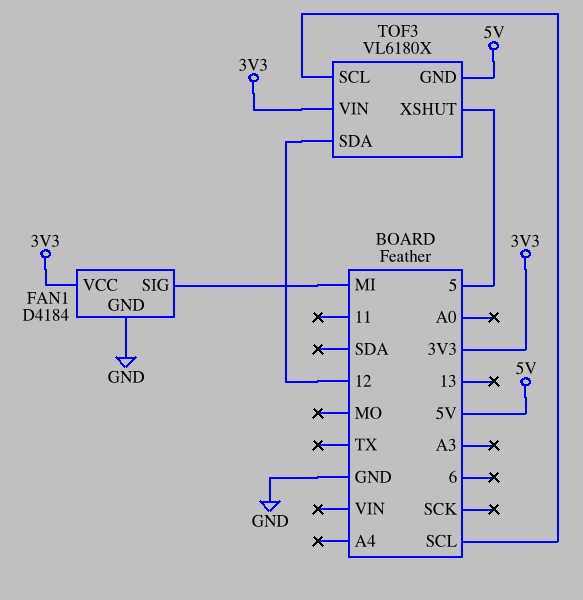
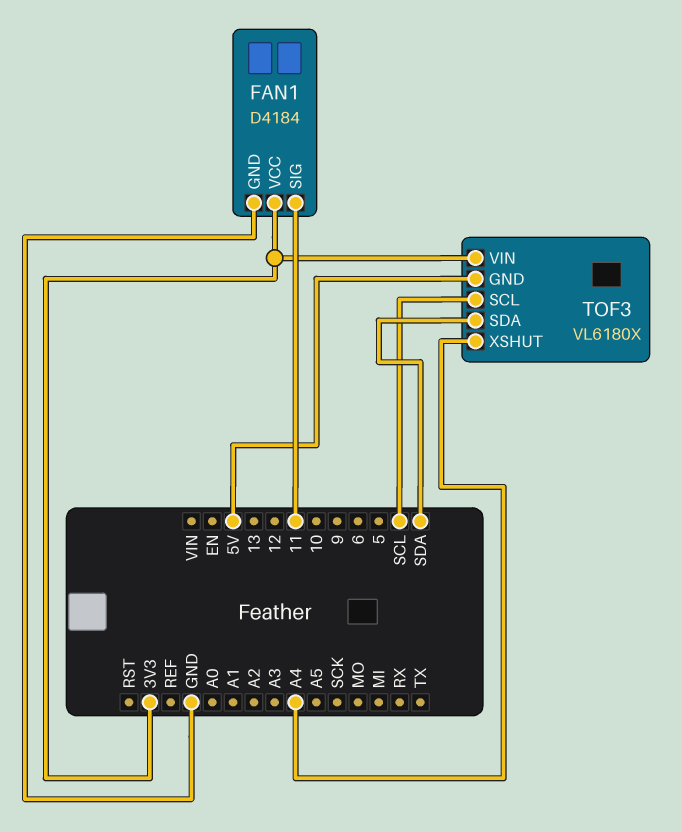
FAN1 pin SIG: MI -> 11
TOF3 pin SDA: 12 -> SDA
TOF3 pin XSHUT: 5 -> A4

